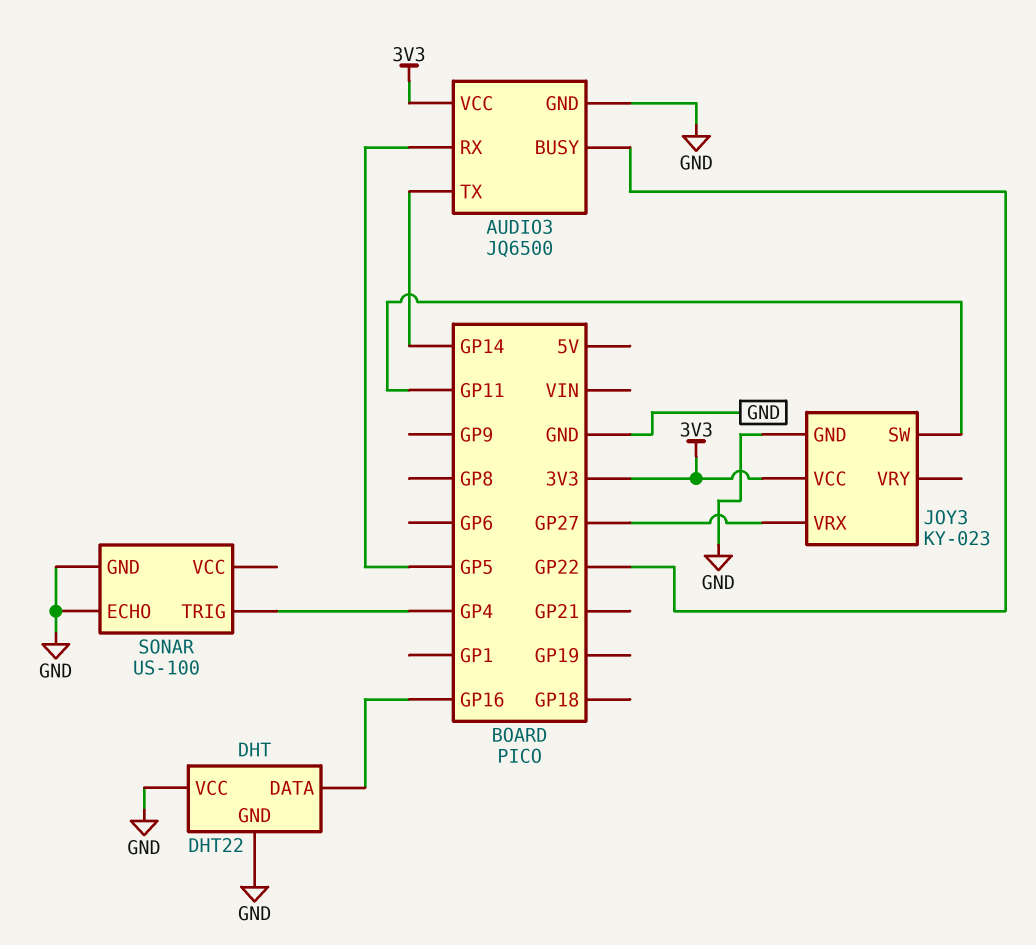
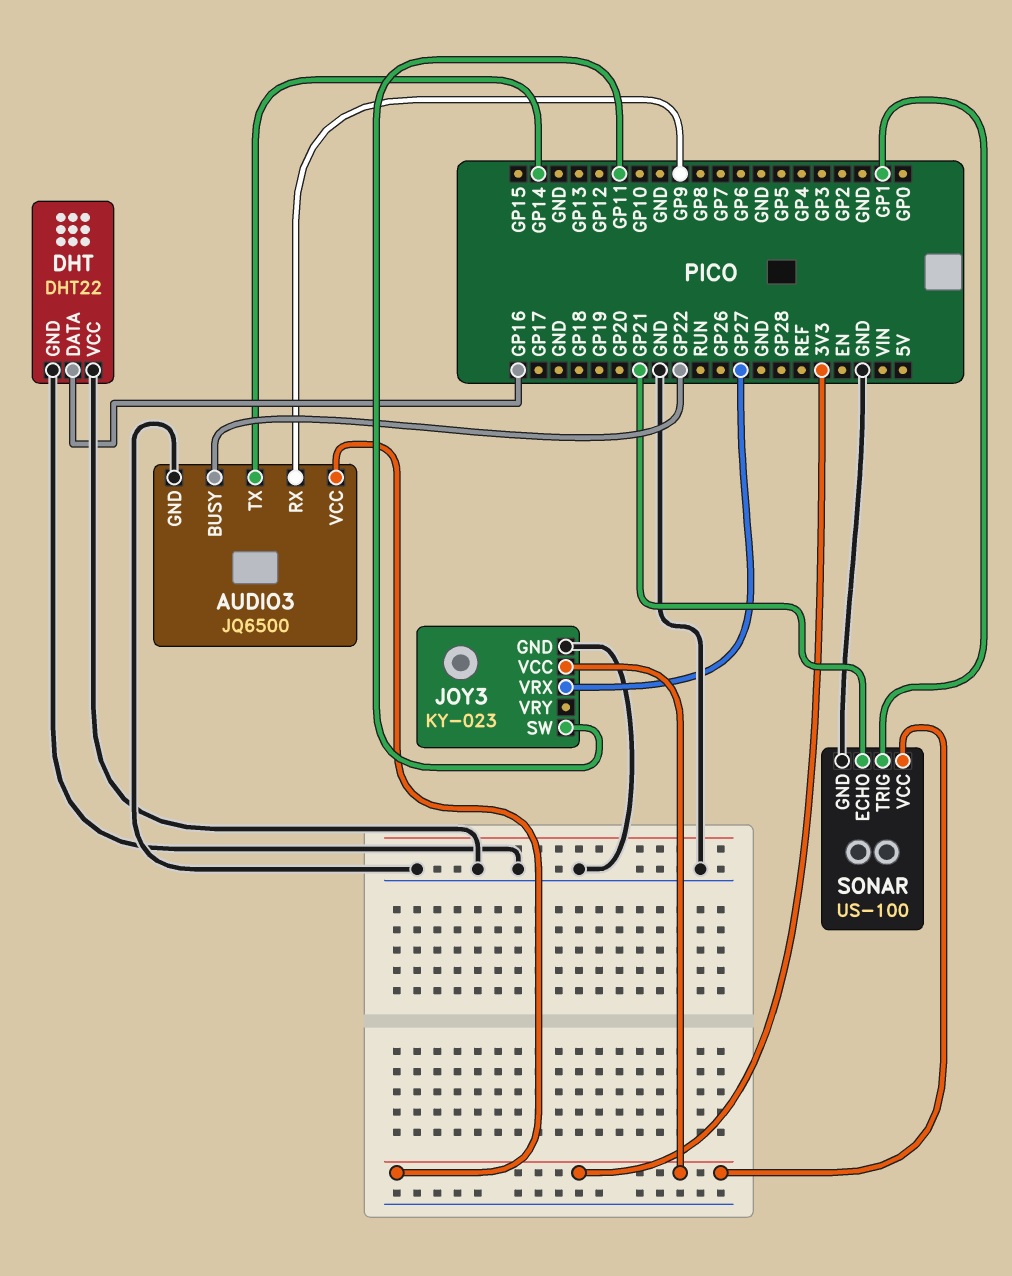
AUDIO3 pin RX: GP5 -> GP9
SONAR pin ECHO: GND -> GP21
SONAR pin TRIG: GP4 -> GP1
SONAR pin VCC: none -> 3V3

